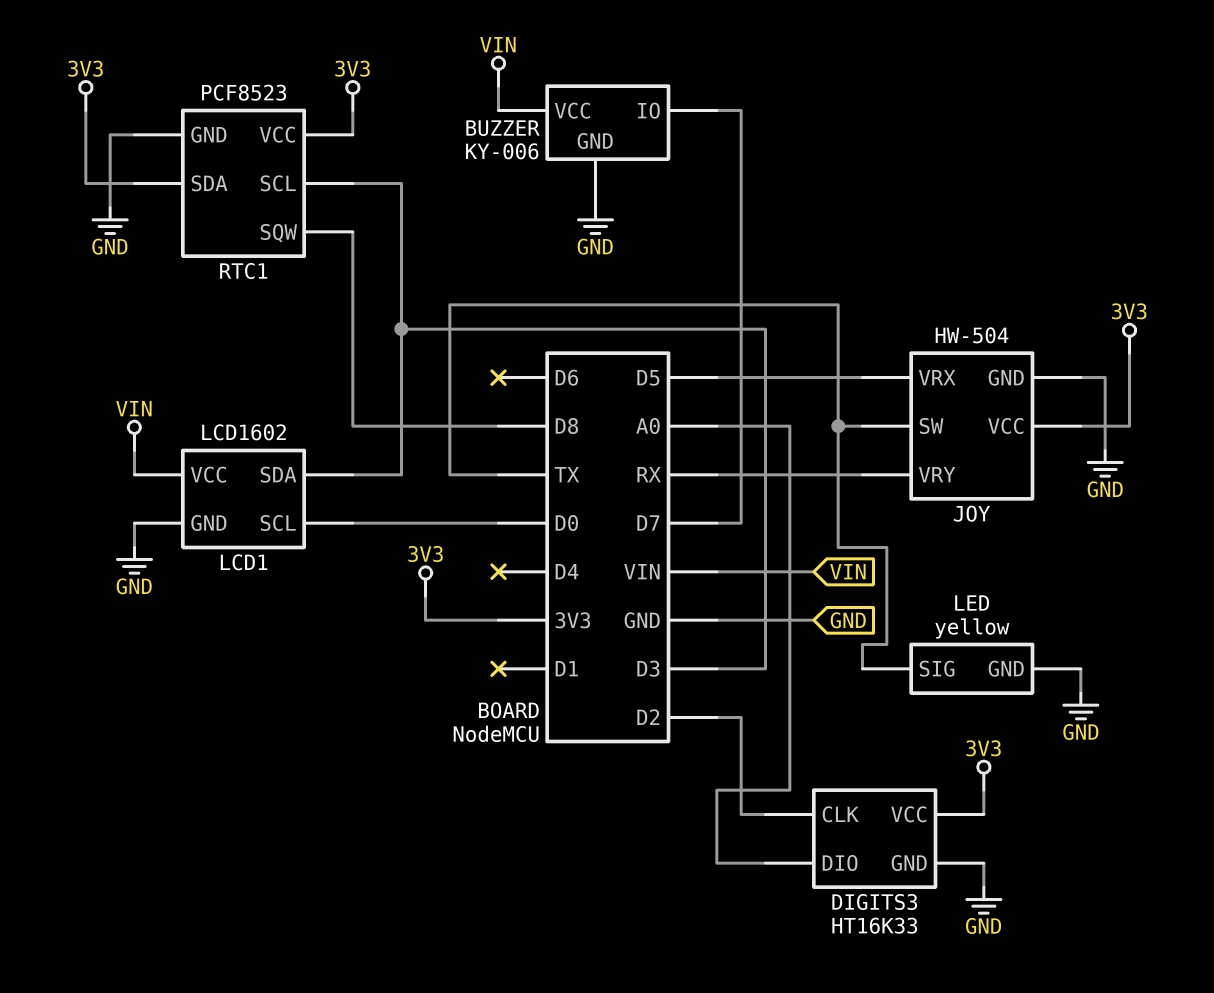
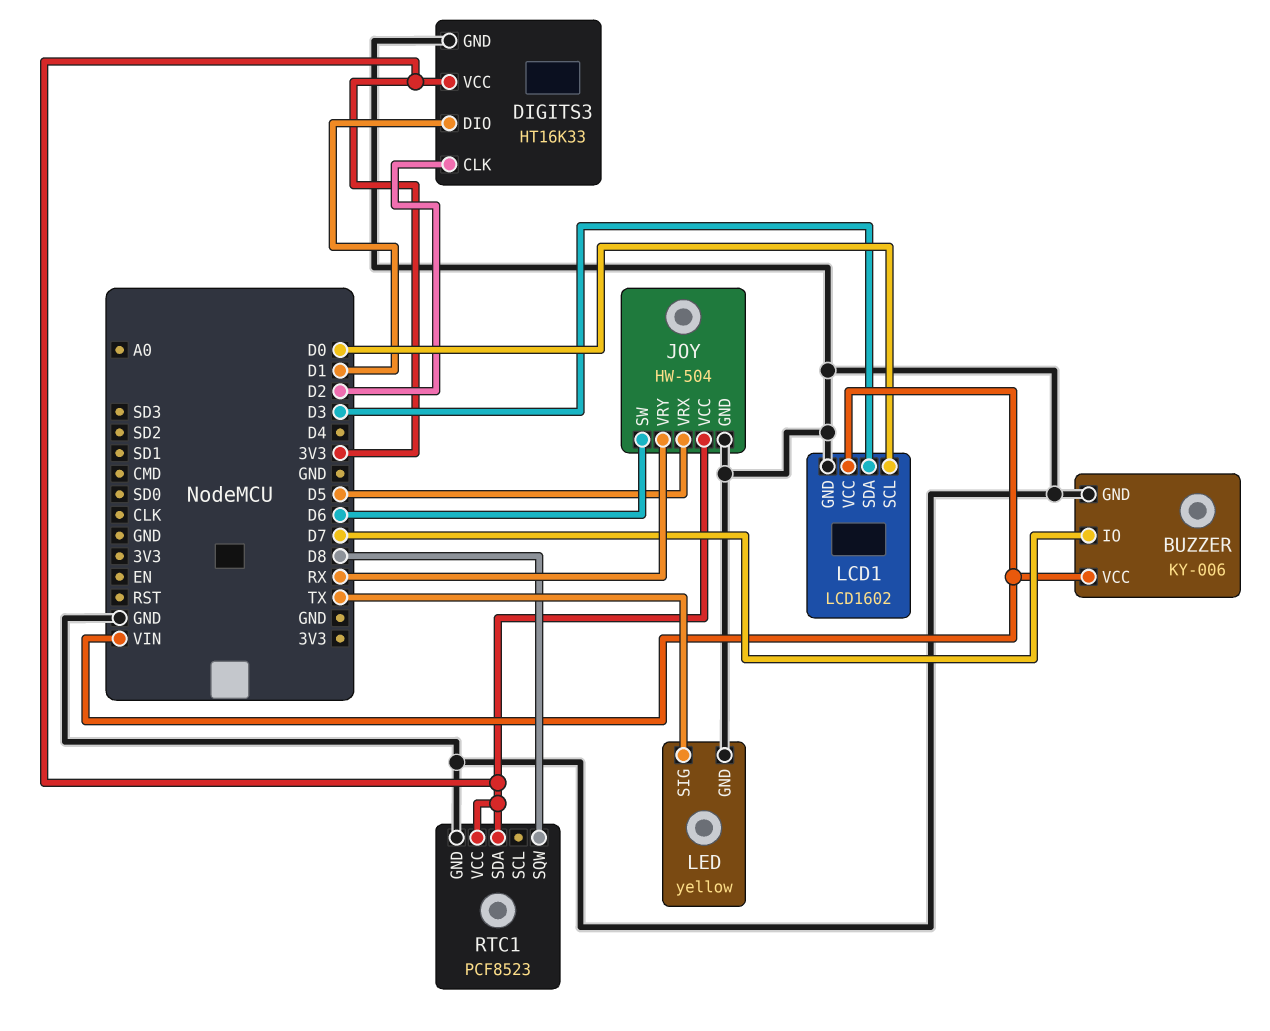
DIGITS3 pin DIO: A0 -> D1
JOY pin SW: TX -> D6
RTC1 pin SCL: D3 -> none

